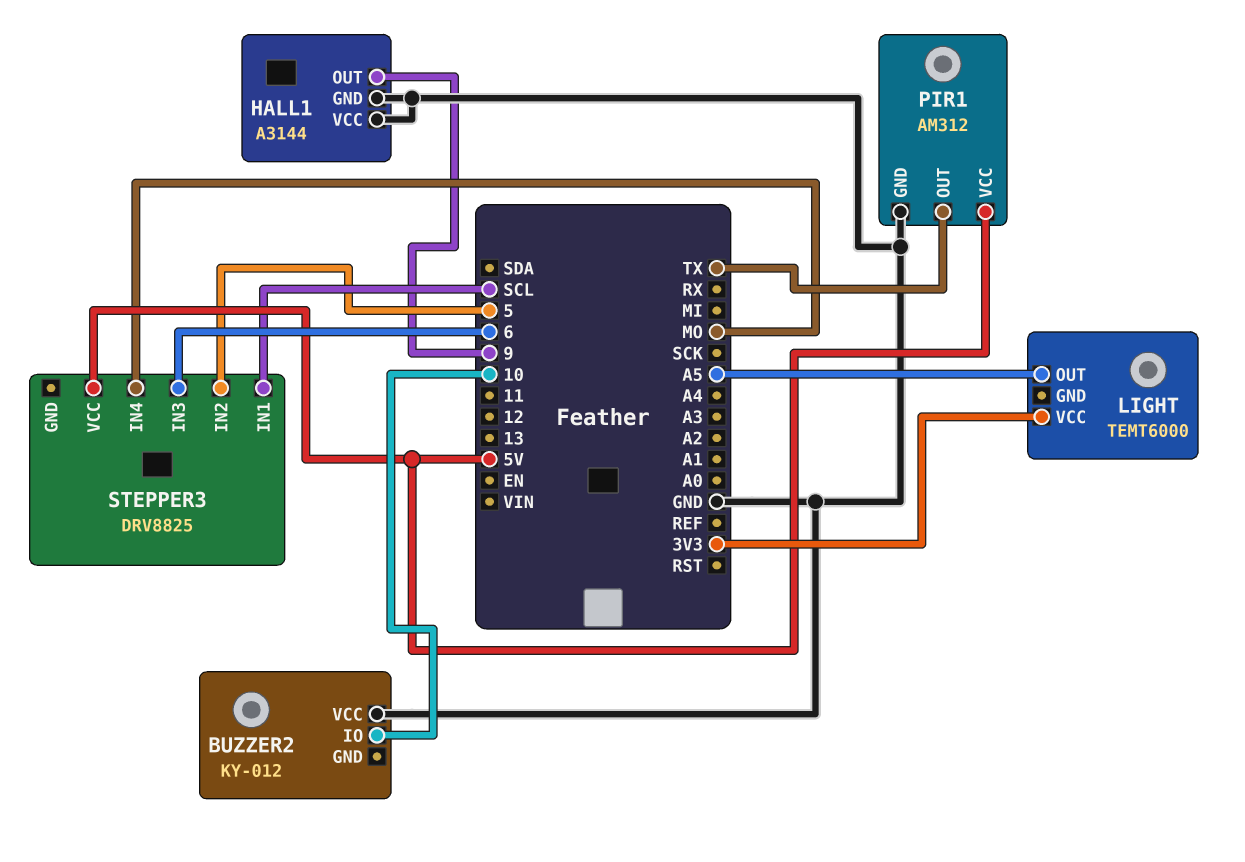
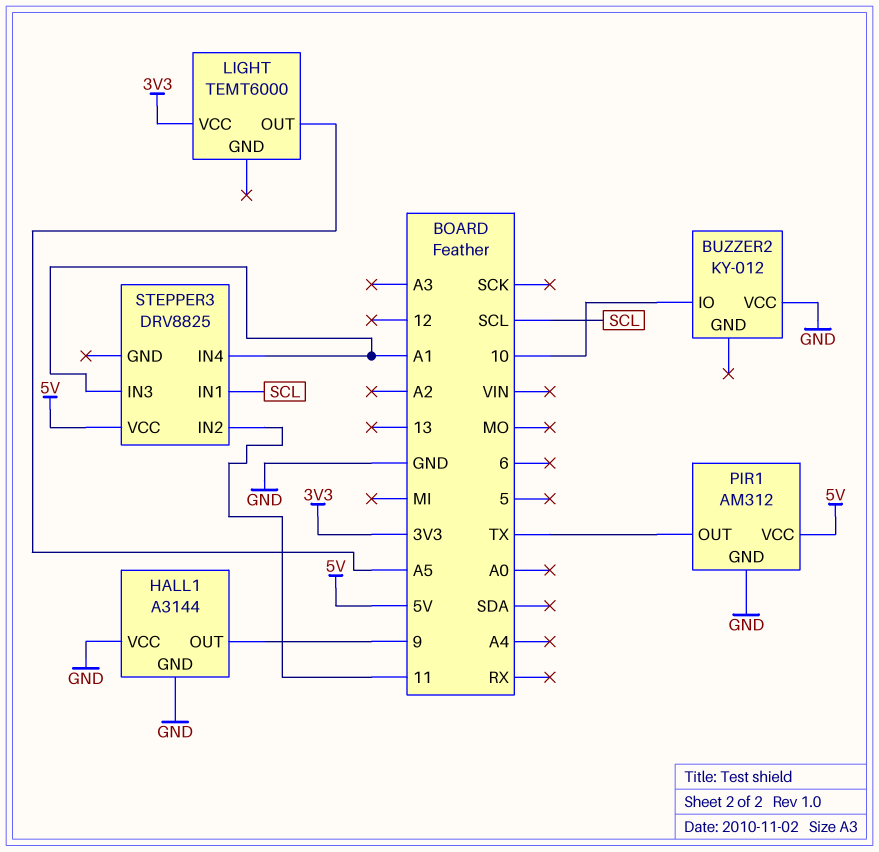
STEPPER3 pin IN2: 5 -> 11
STEPPER3 pin IN3: 6 -> A1
STEPPER3 pin IN4: MO -> A1

